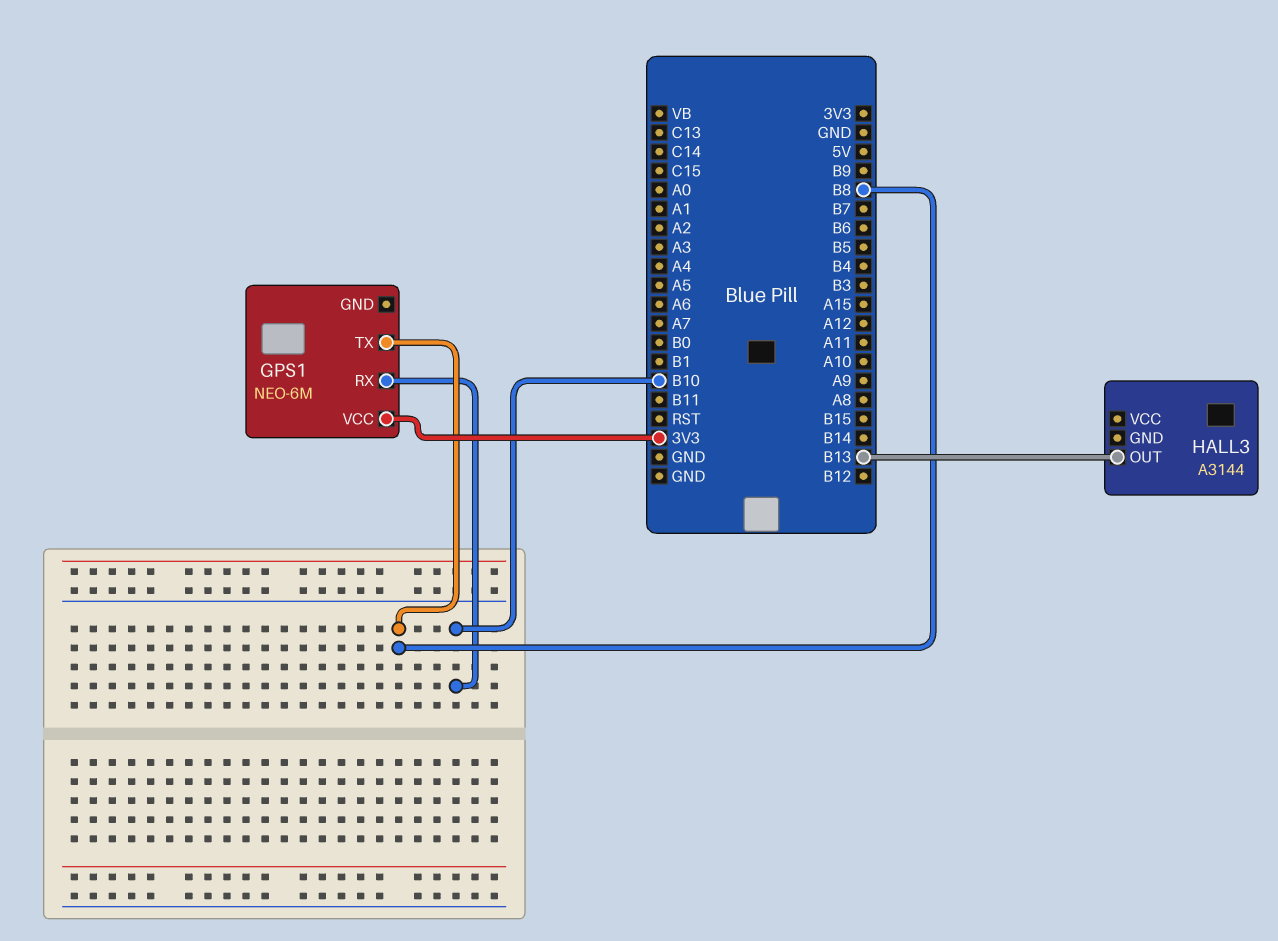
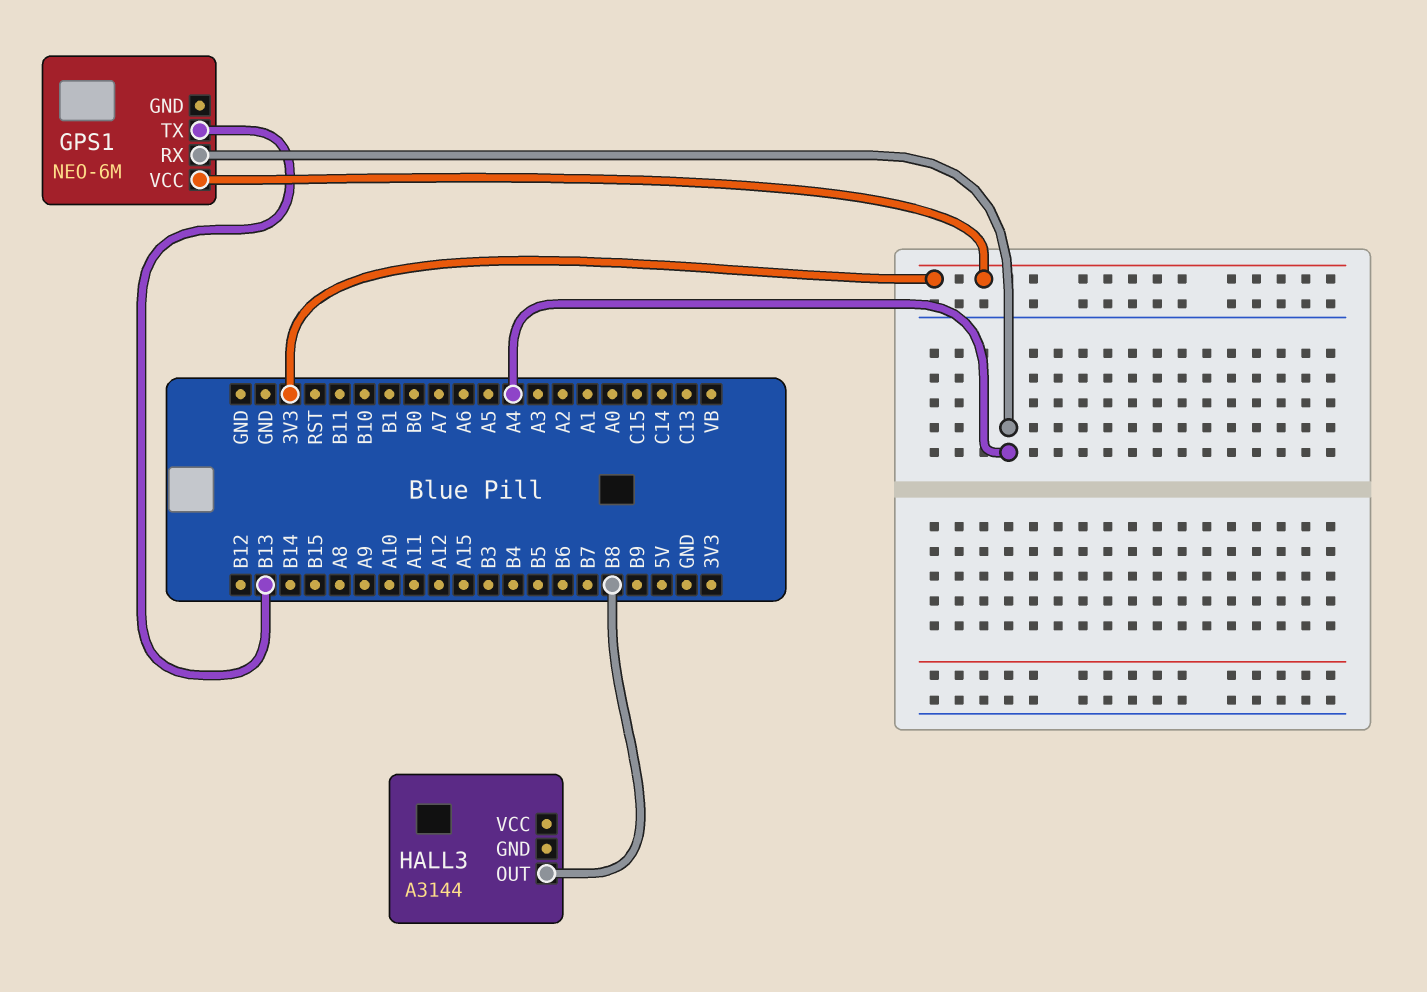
GPS1 pin RX: B10 -> A4
GPS1 pin TX: B8 -> B13
HALL3 pin OUT: B13 -> B8

